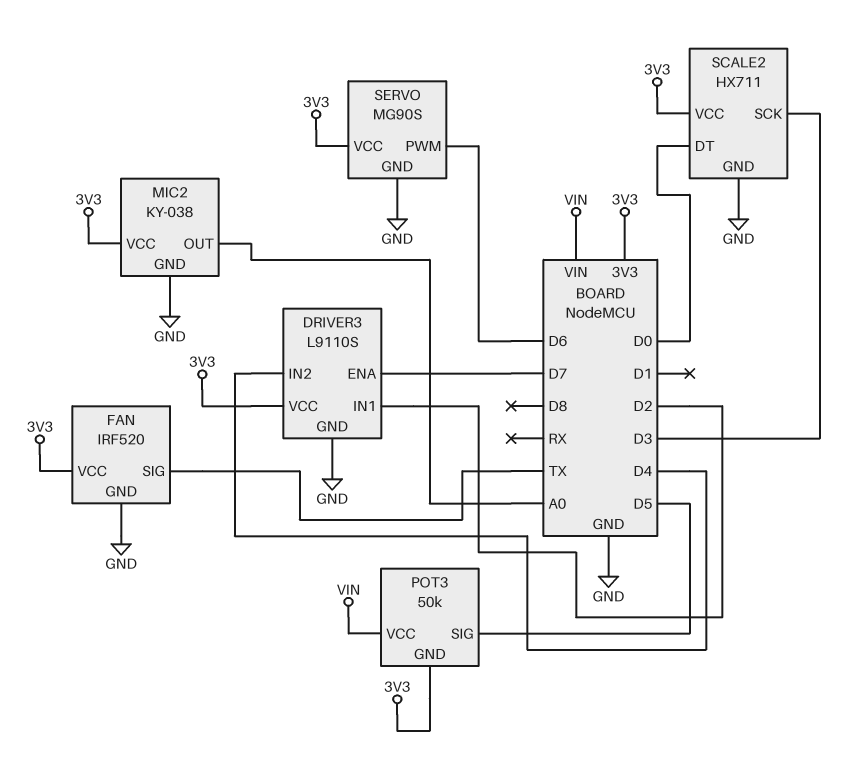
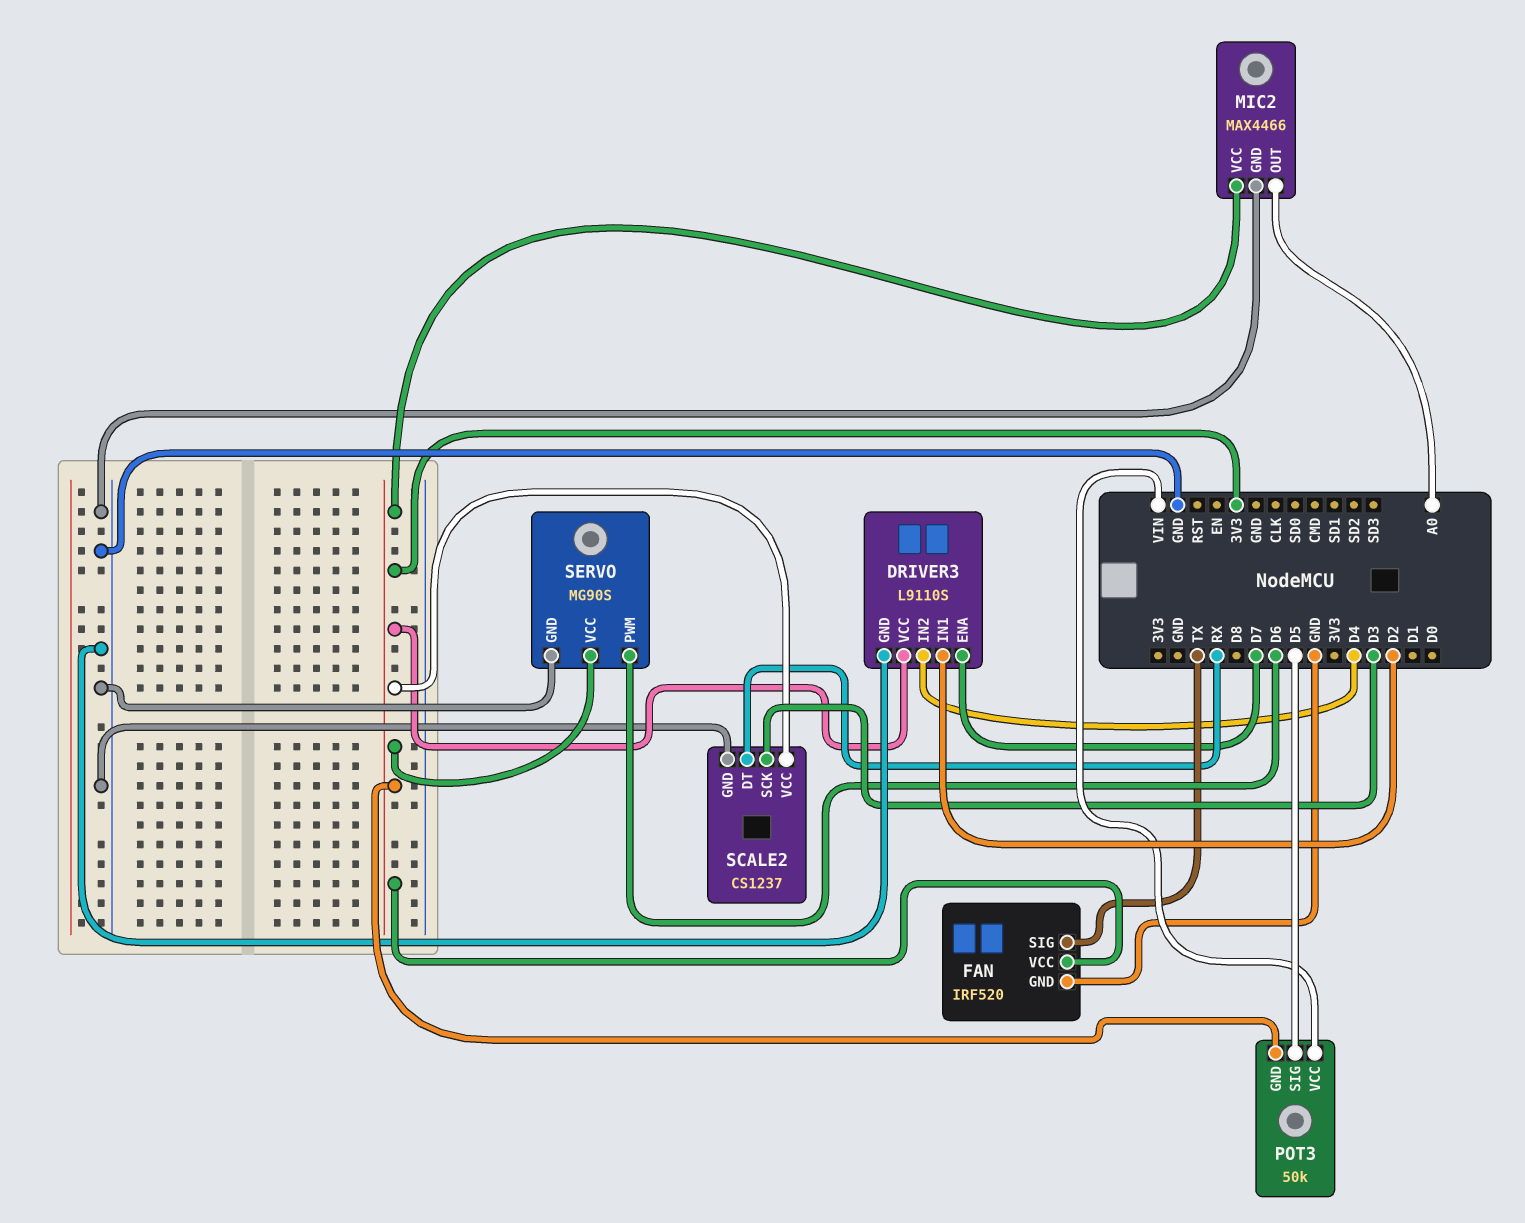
MIC2: KY-038 -> MAX4466
SCALE2: HX711 -> CS1237
SCALE2 pin DT: D0 -> RX

